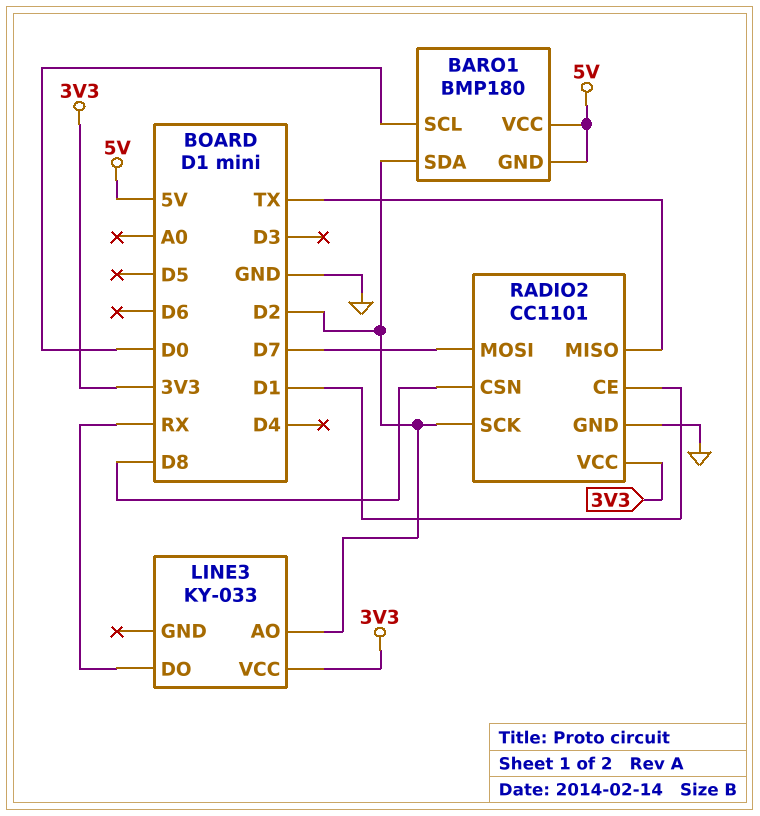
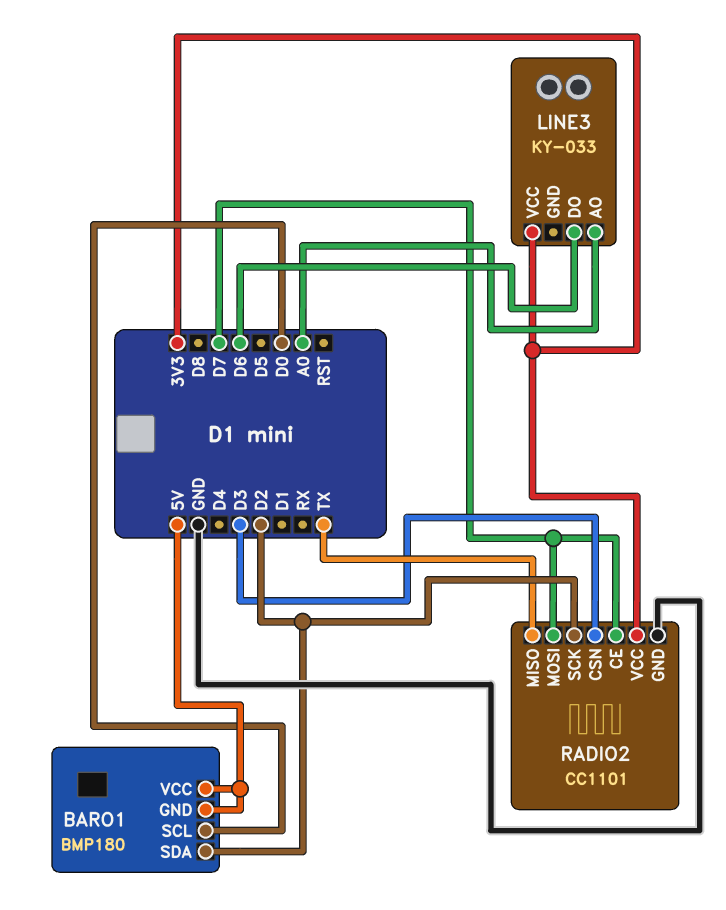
LINE3 pin AO: D2 -> A0
LINE3 pin DO: RX -> D6
RADIO2 pin CE: D1 -> D7
RADIO2 pin CSN: D8 -> D3

